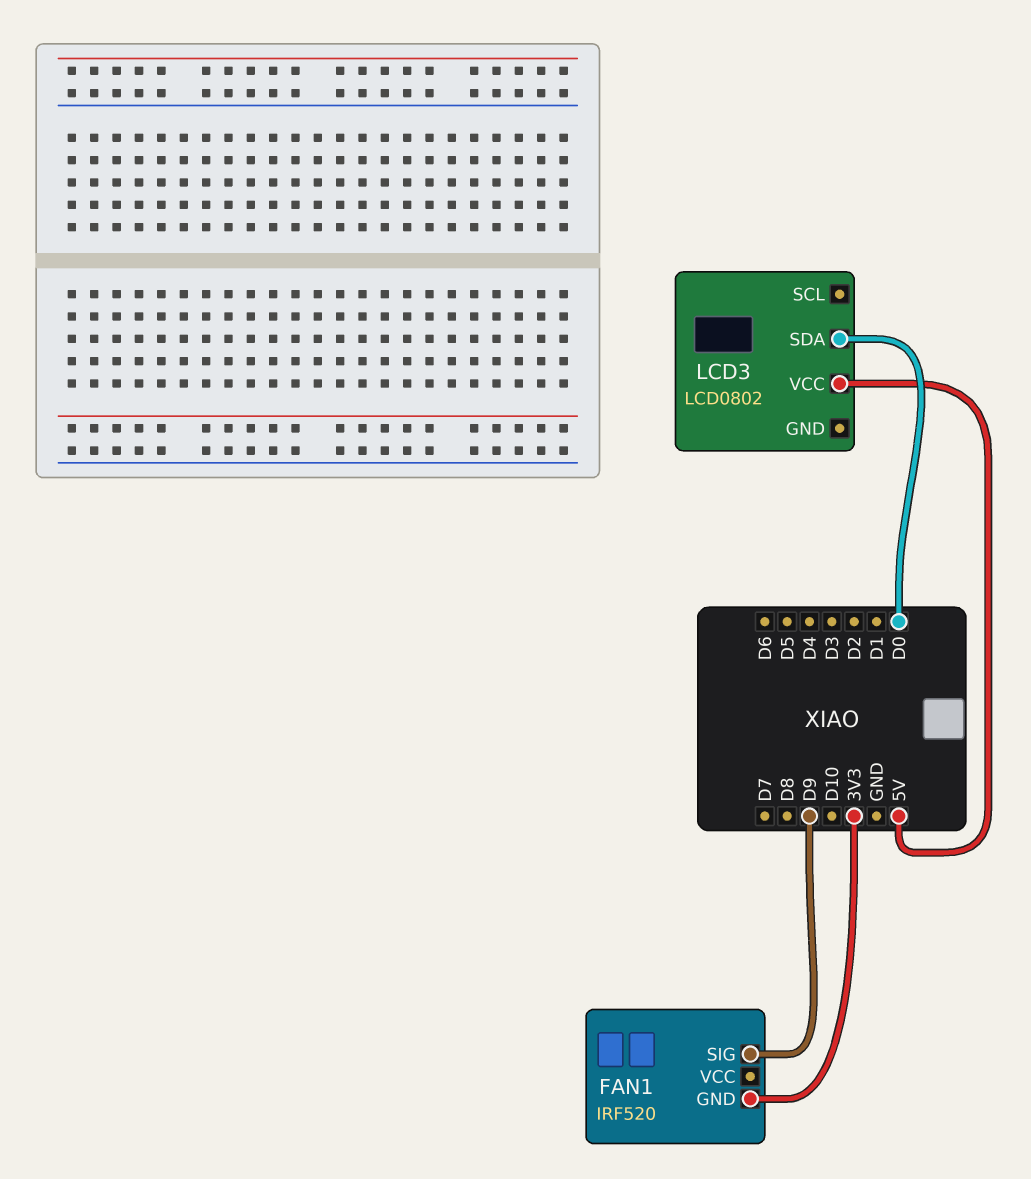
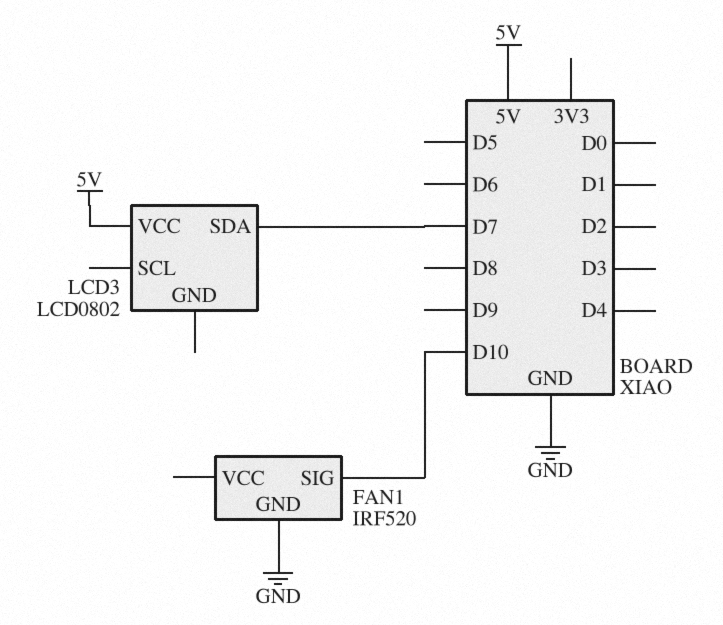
FAN1 pin GND: 3V3 -> GND
FAN1 pin SIG: D9 -> D10
LCD3 pin SDA: D0 -> D7

